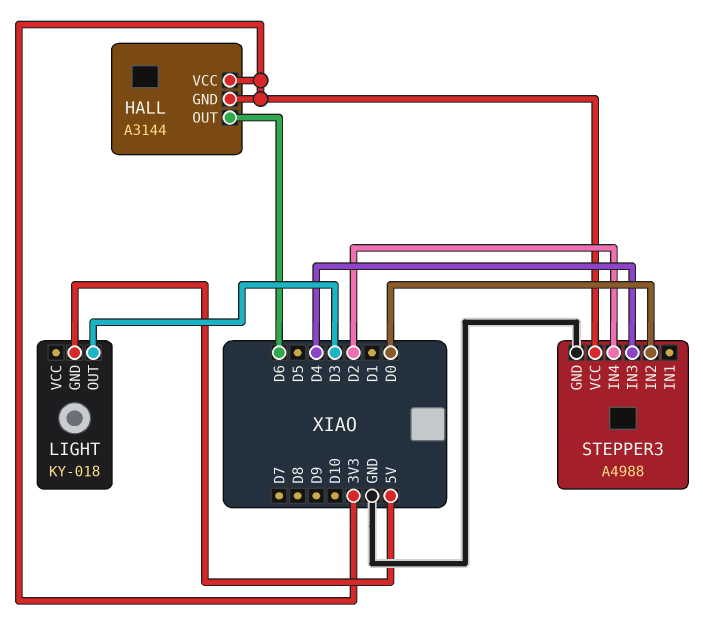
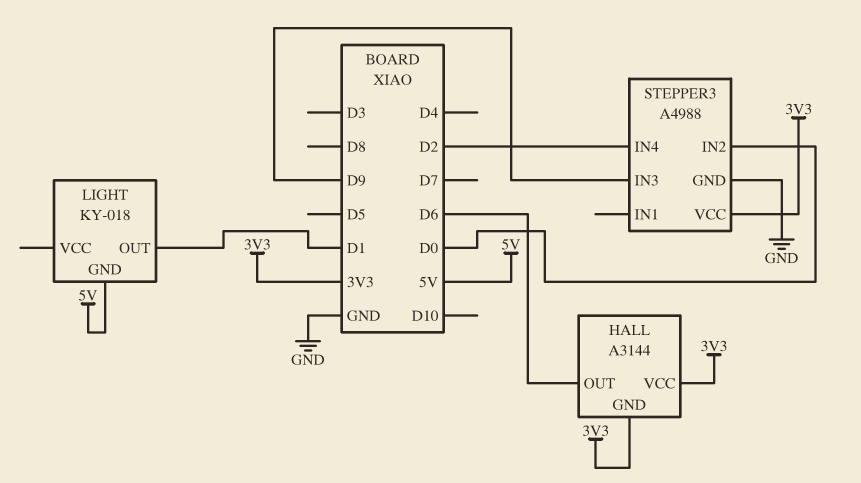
LIGHT pin OUT: D3 -> D1
STEPPER3 pin IN3: D4 -> D9

